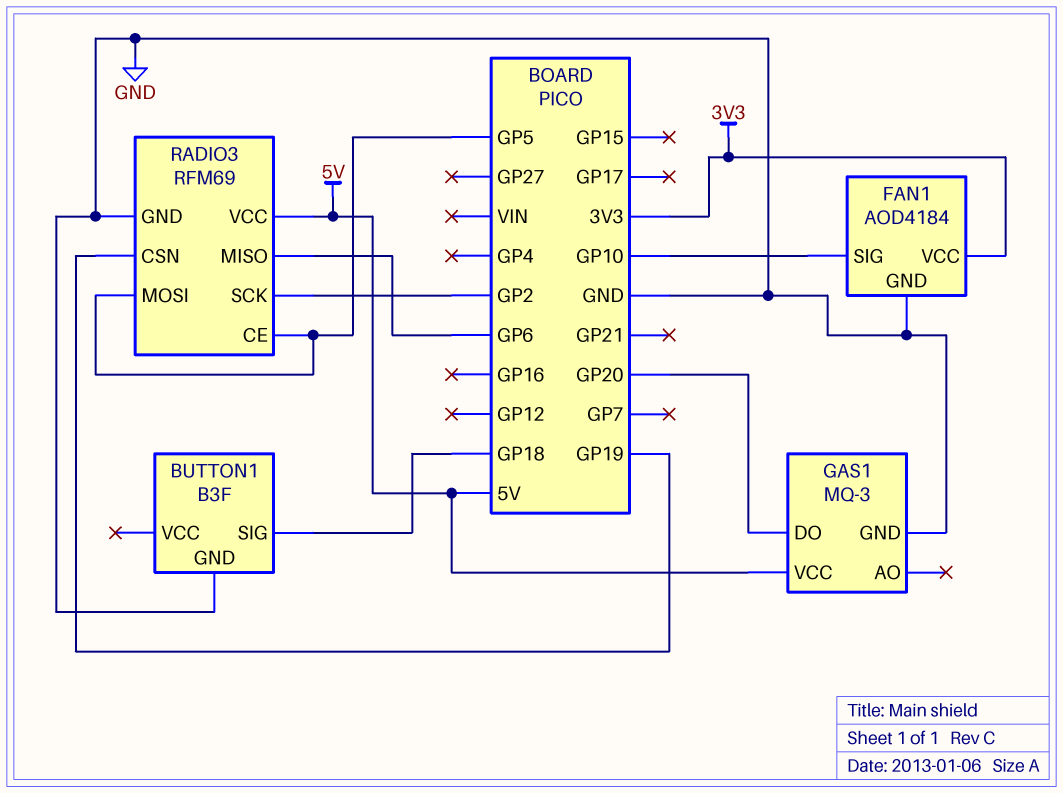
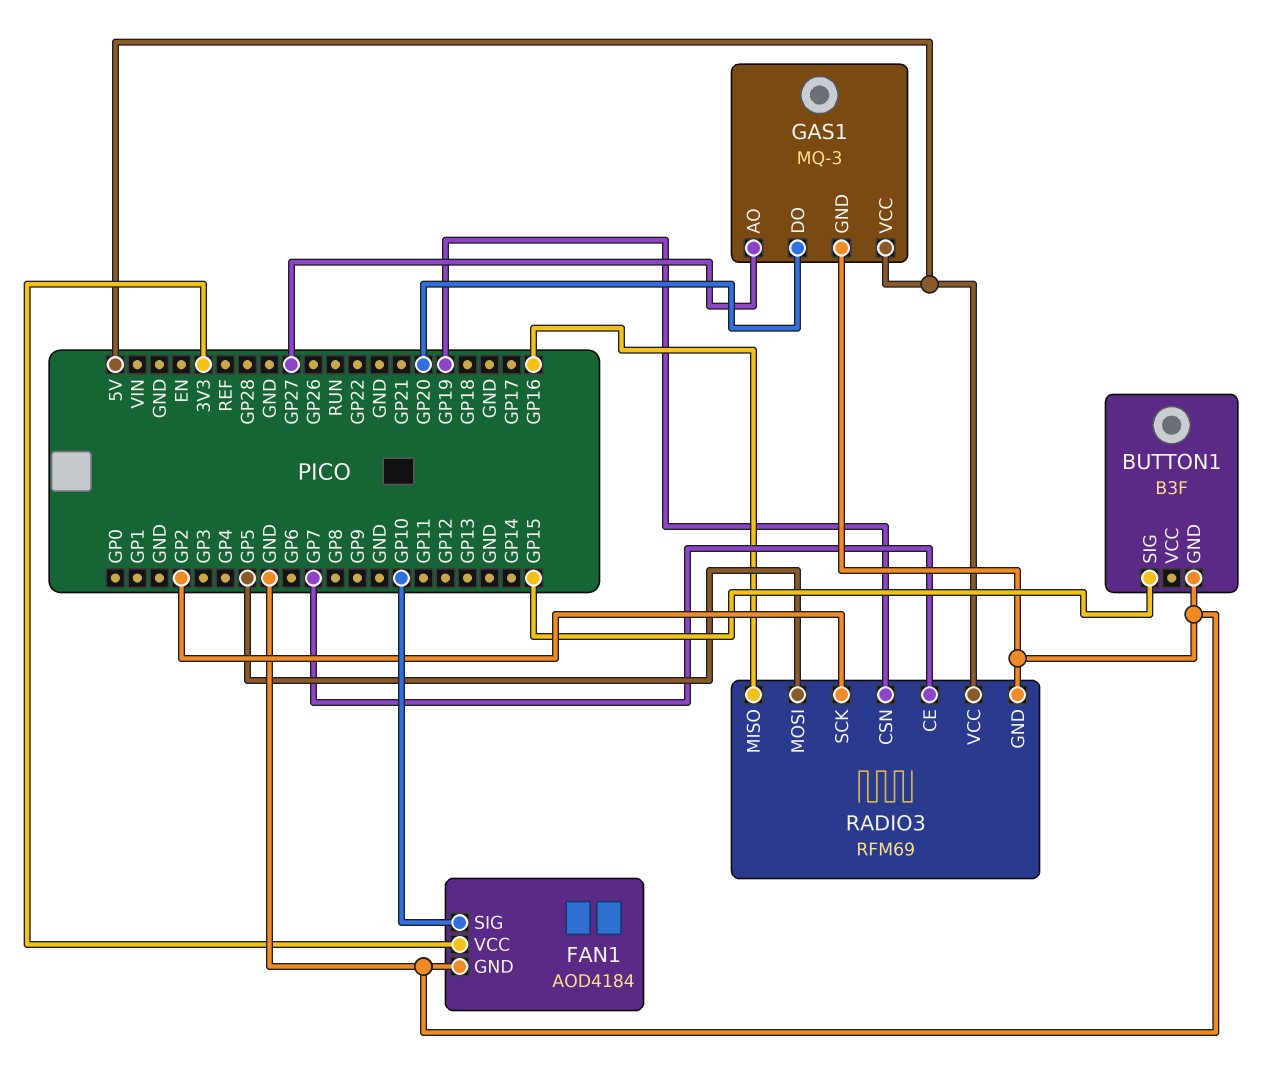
BUTTON1 pin SIG: GP18 -> GP15
GAS1 pin AO: none -> GP27
RADIO3 pin CE: GP5 -> GP7
RADIO3 pin MISO: GP6 -> GP16

